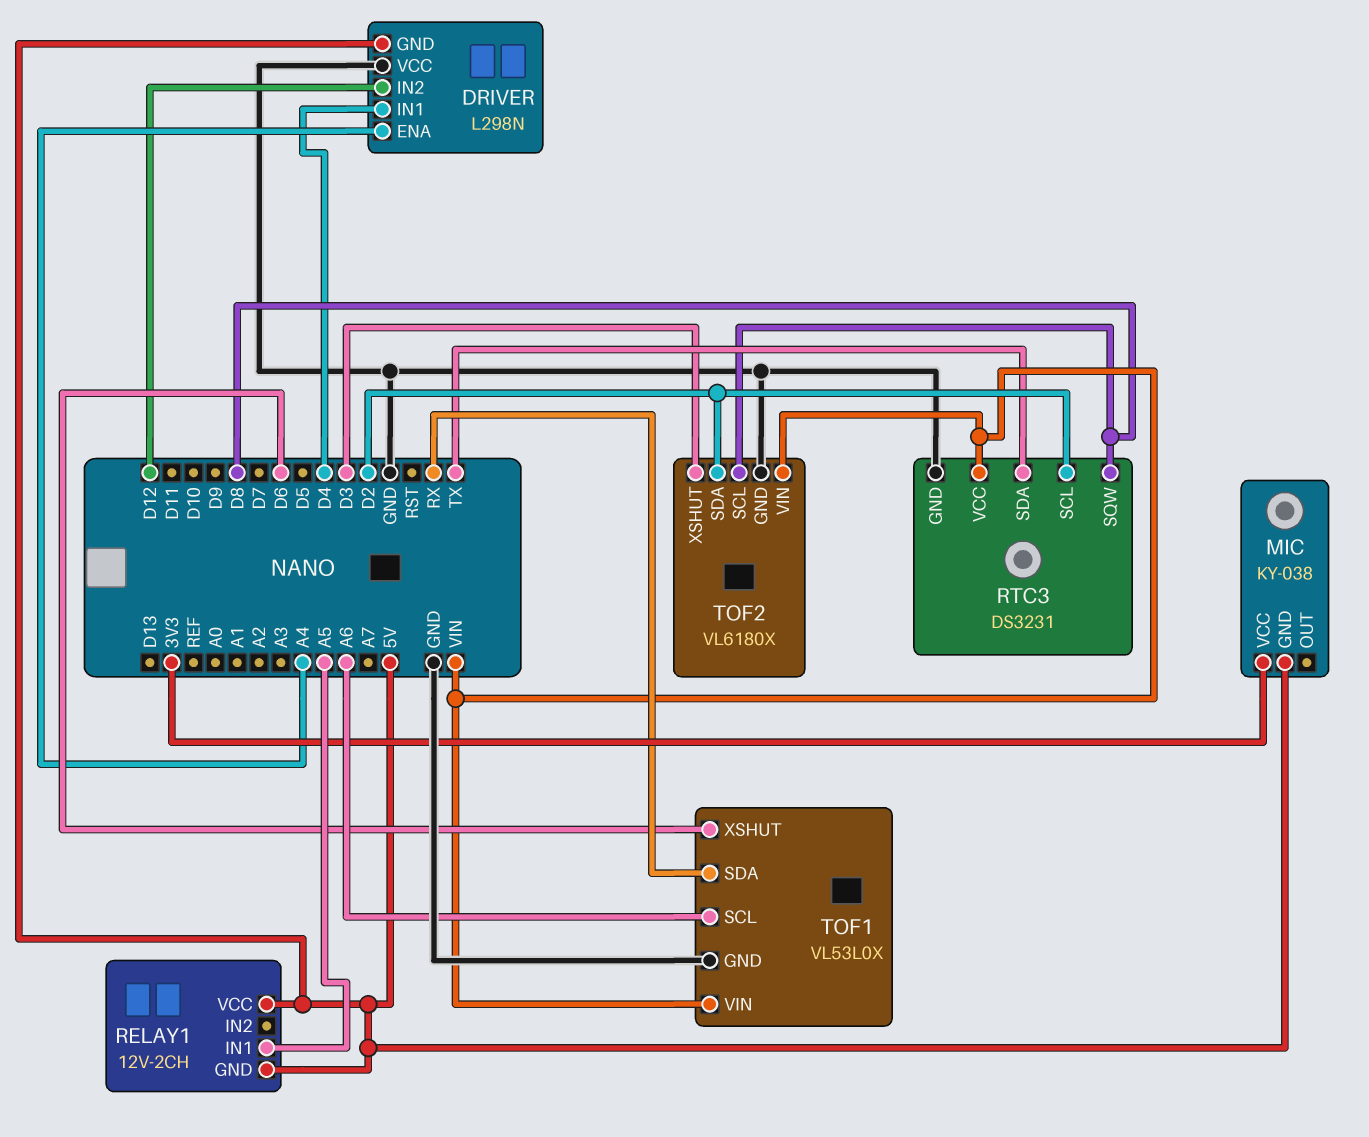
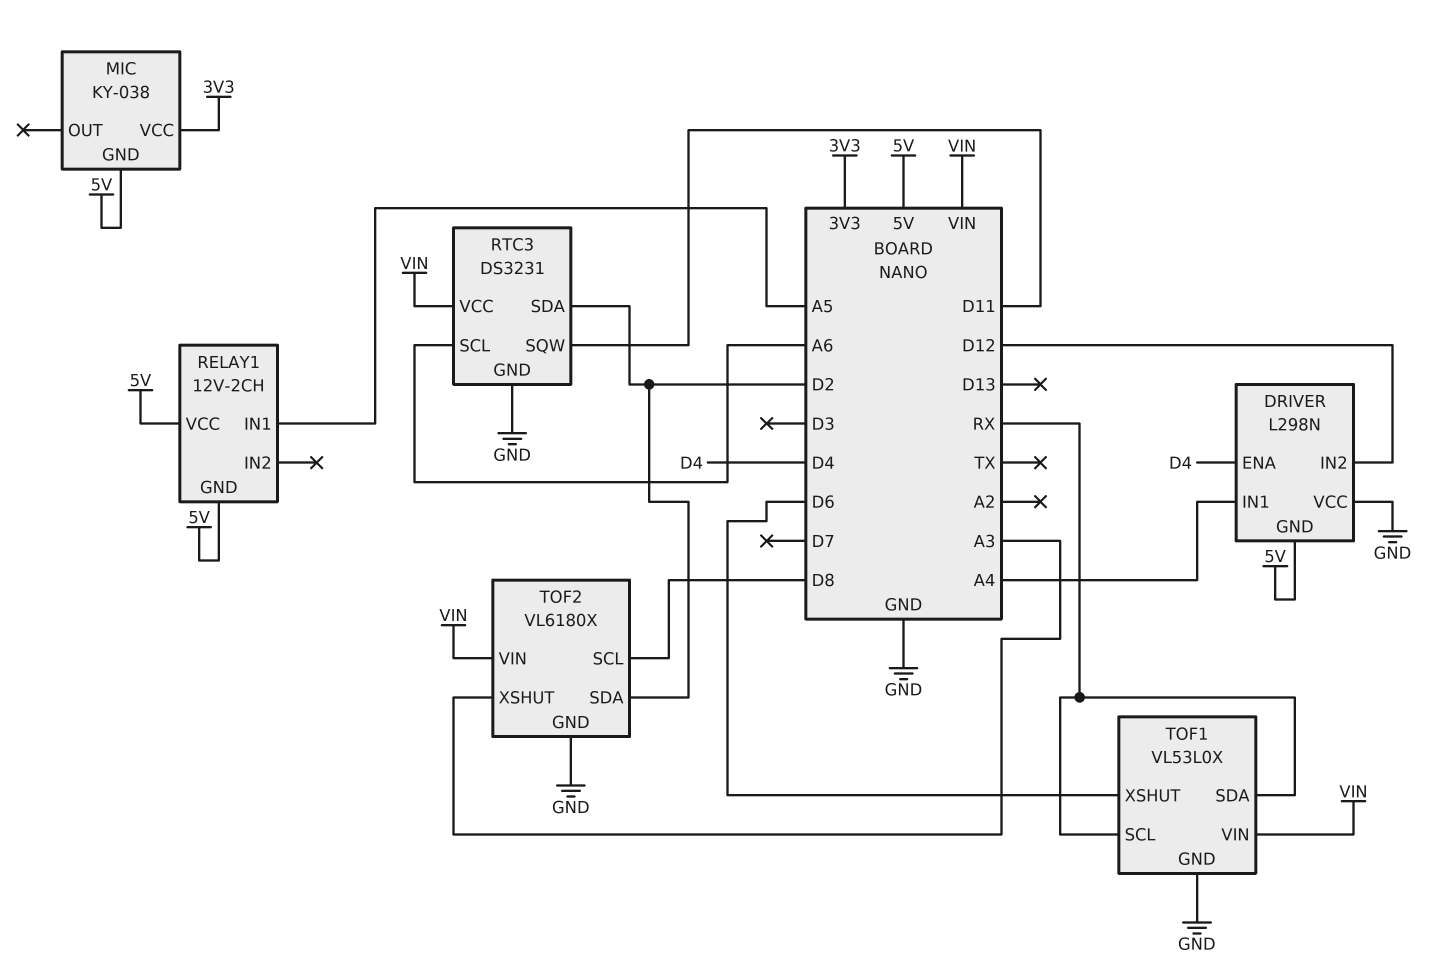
DRIVER pin ENA: A4 -> D4
DRIVER pin IN1: D4 -> A4
RTC3 pin SCL: D2 -> A6
RTC3 pin SDA: TX -> D2
RTC3 pin SQW: D8 -> D11
TOF1 pin SCL: A6 -> RX
TOF2 pin XSHUT: D3 -> A3

